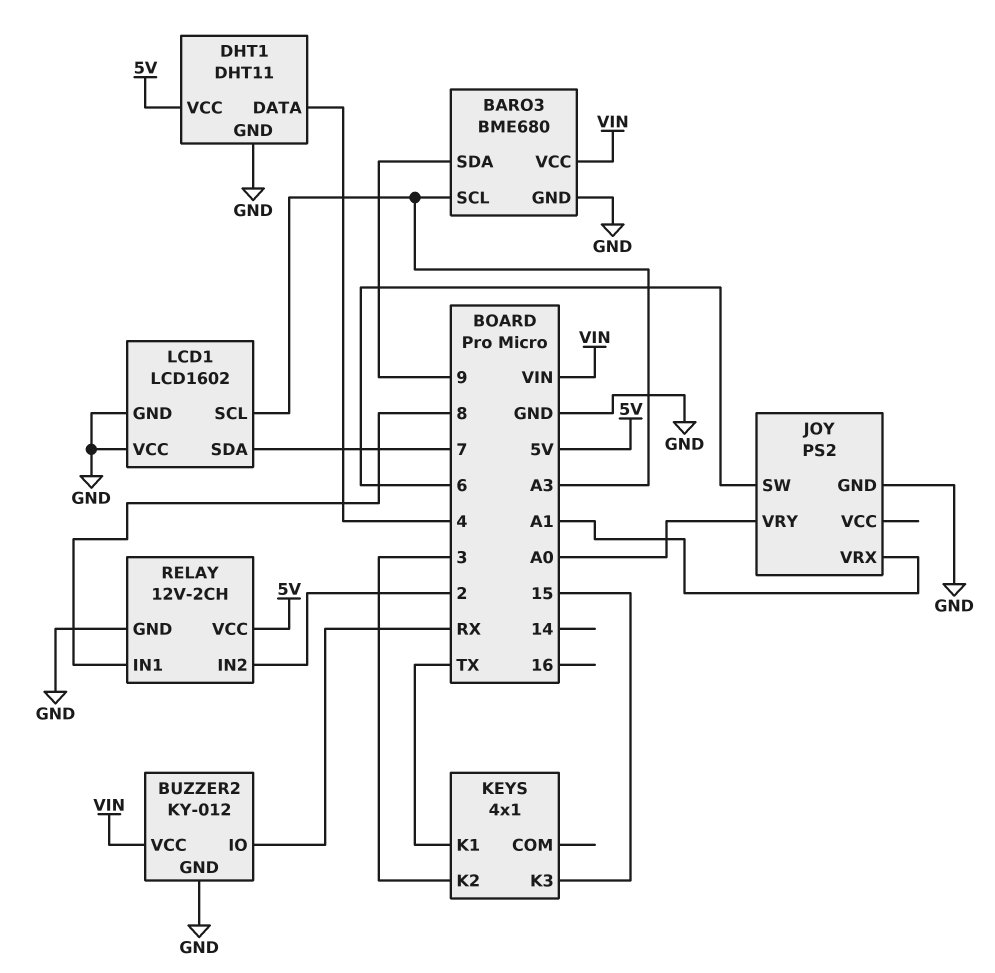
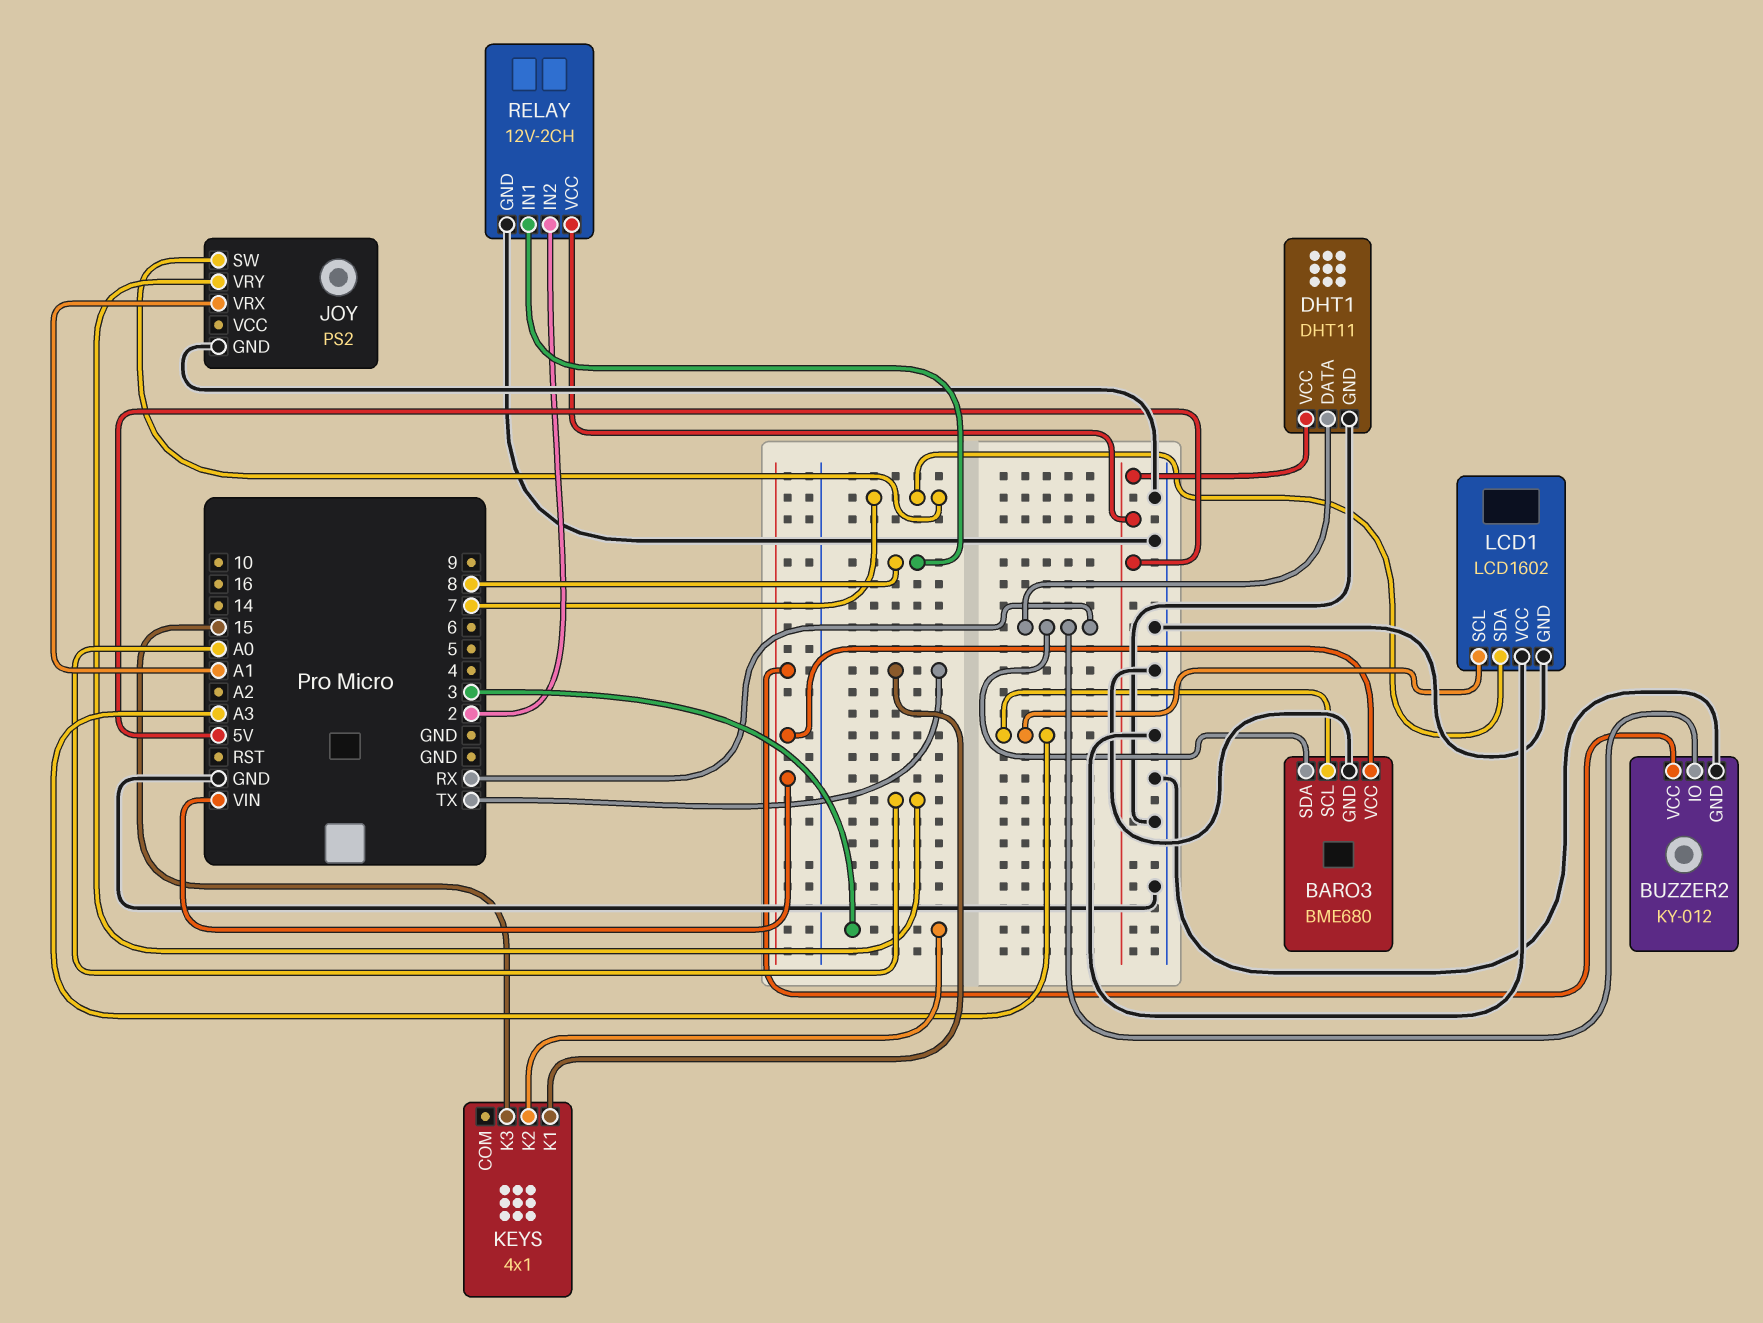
BARO3 pin SDA: 9 -> RX
DHT1 pin DATA: 4 -> RX
JOY pin SW: 6 -> 7

